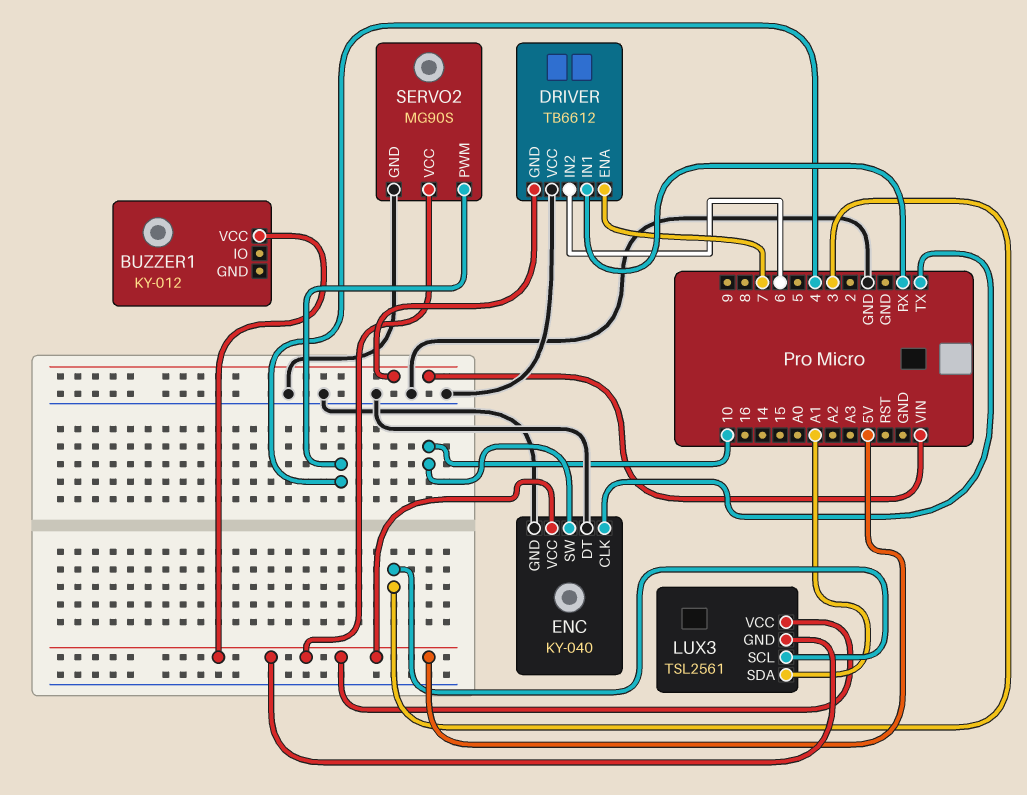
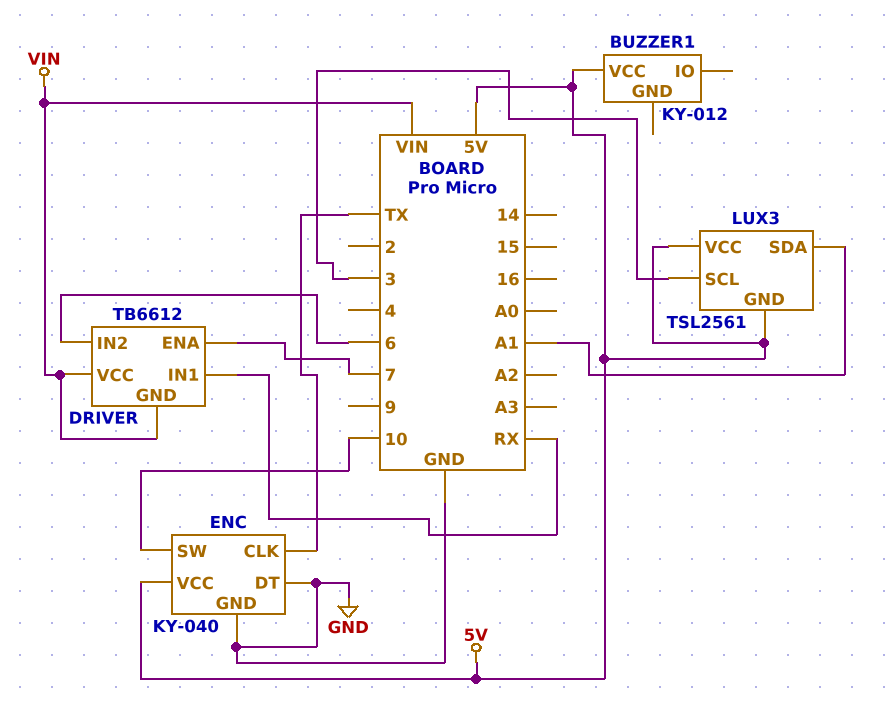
DRIVER pin VCC: GND -> VIN
SERVO2: MG90S -> none
SERVO2 pin GND: GND -> none
SERVO2 pin PWM: 4 -> none
SERVO2 pin VCC: 5V -> none

